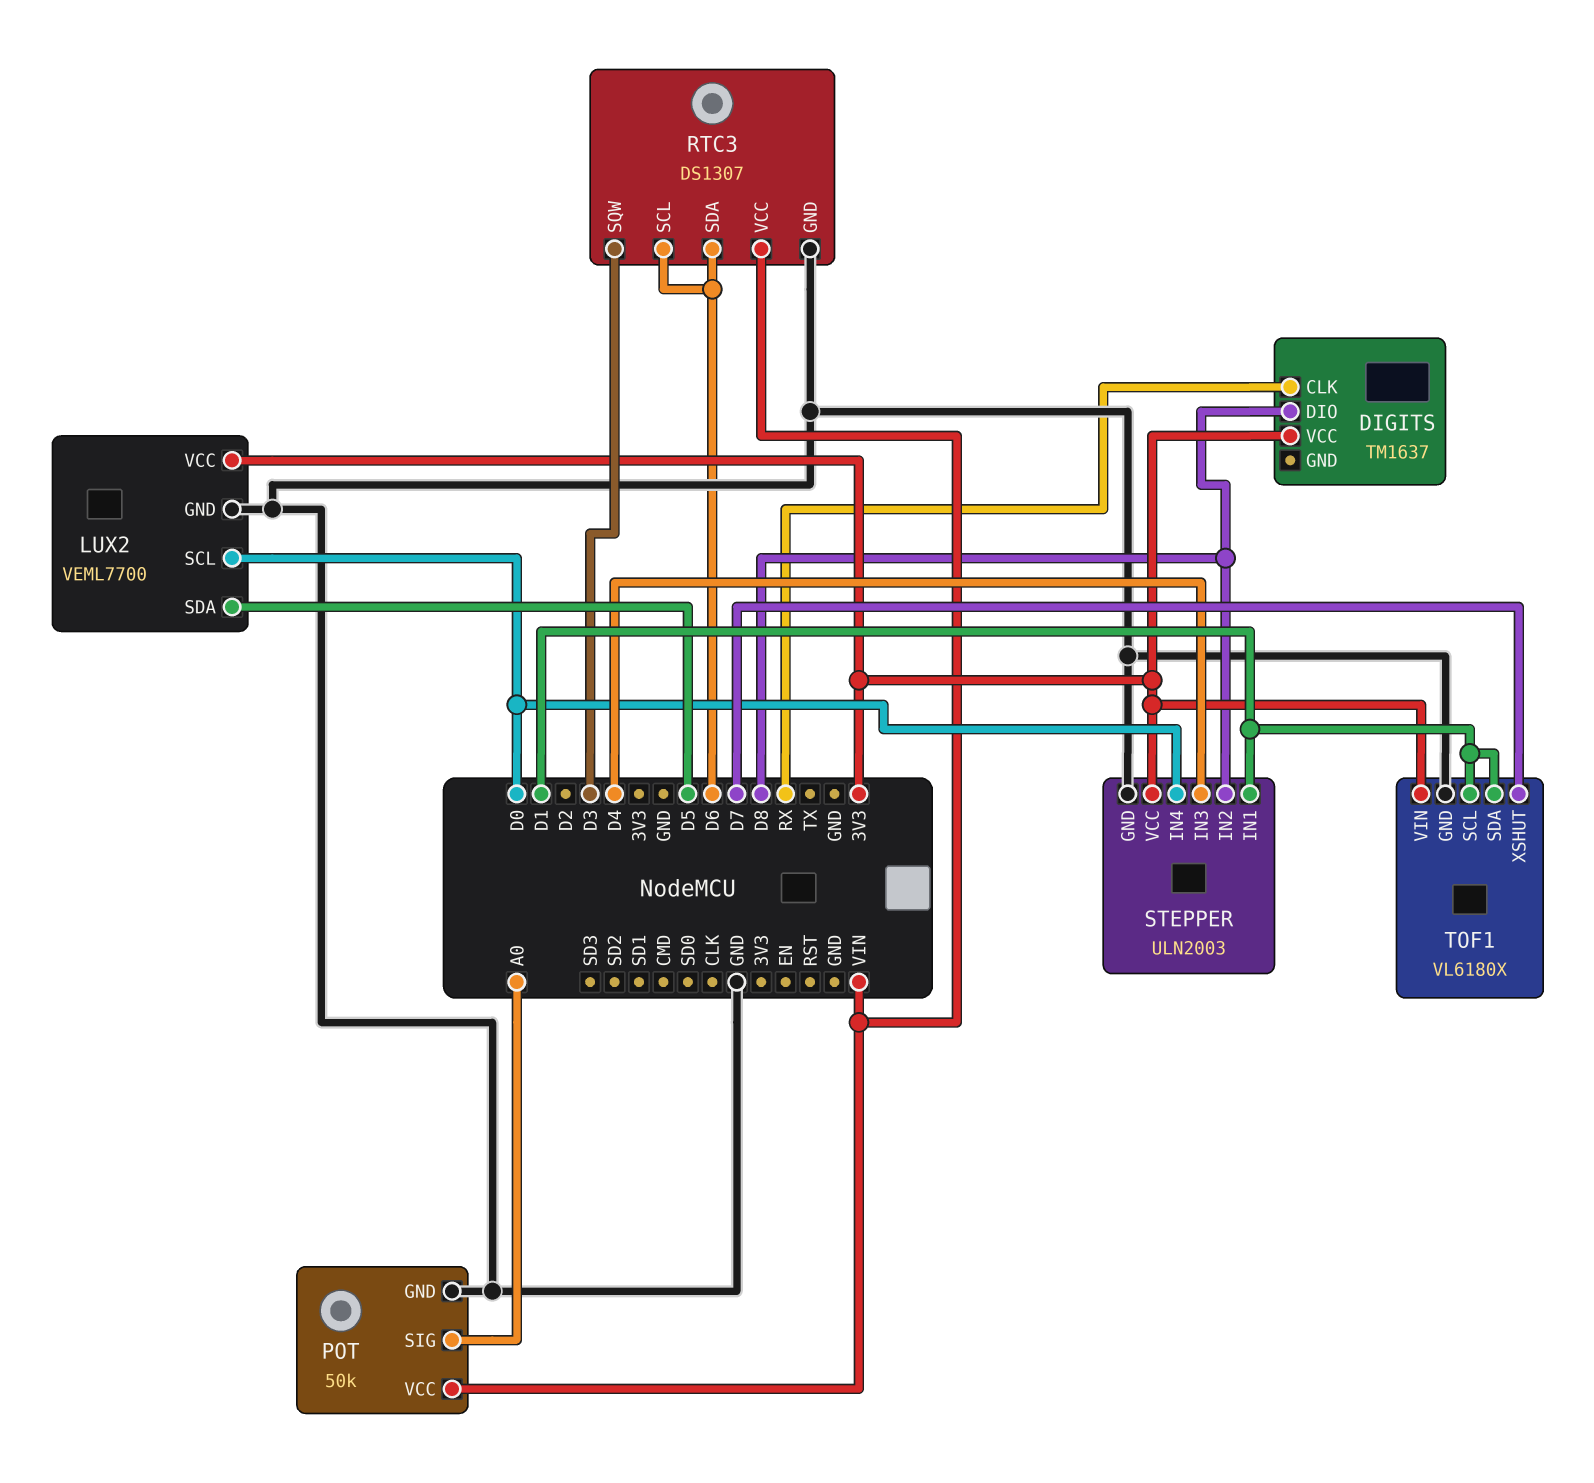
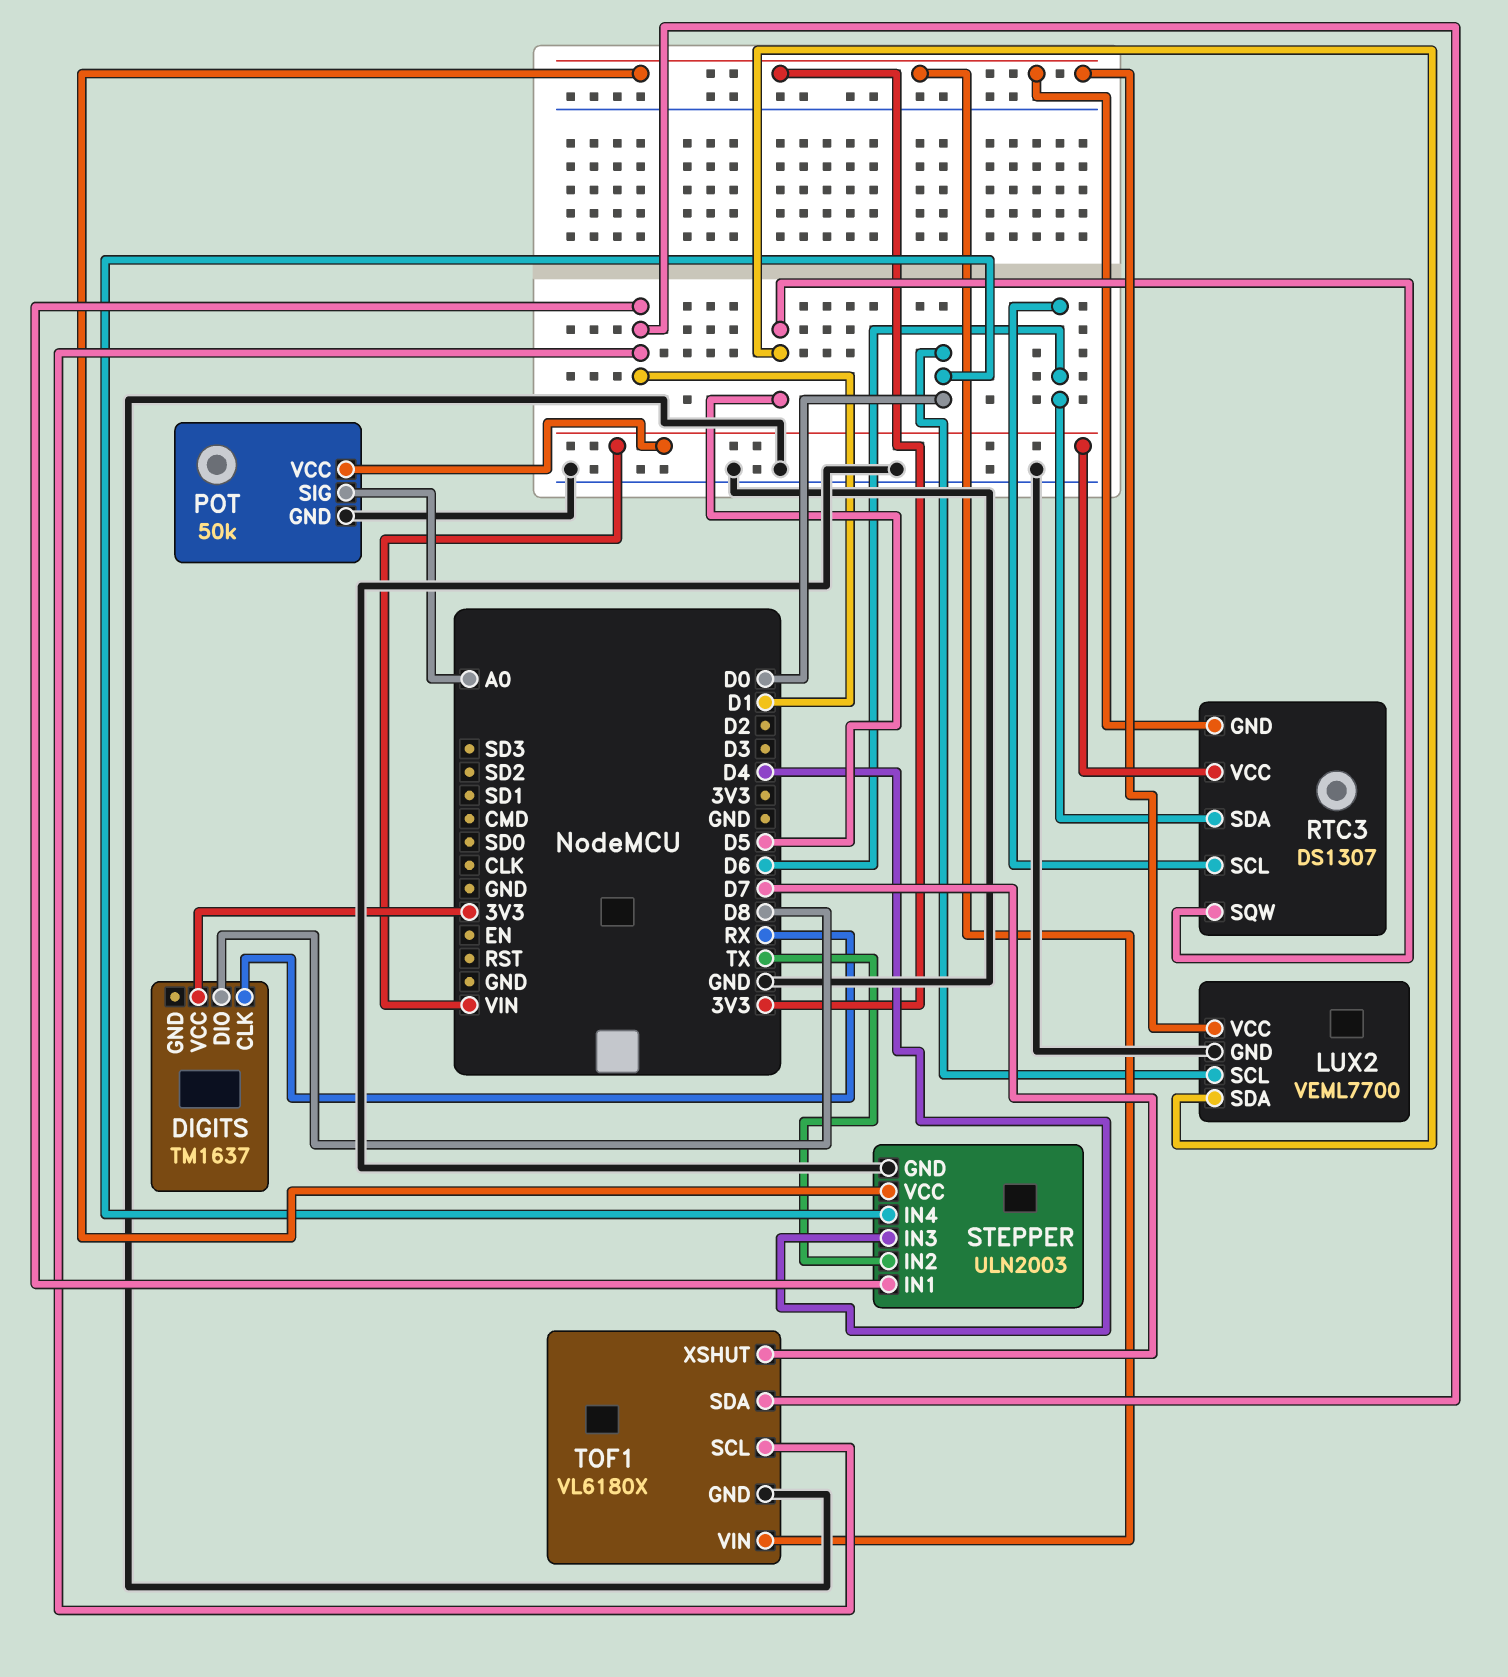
RTC3 pin GND: GND -> 3V3
RTC3 pin SQW: D3 -> D5
STEPPER pin IN2: D8 -> TX

